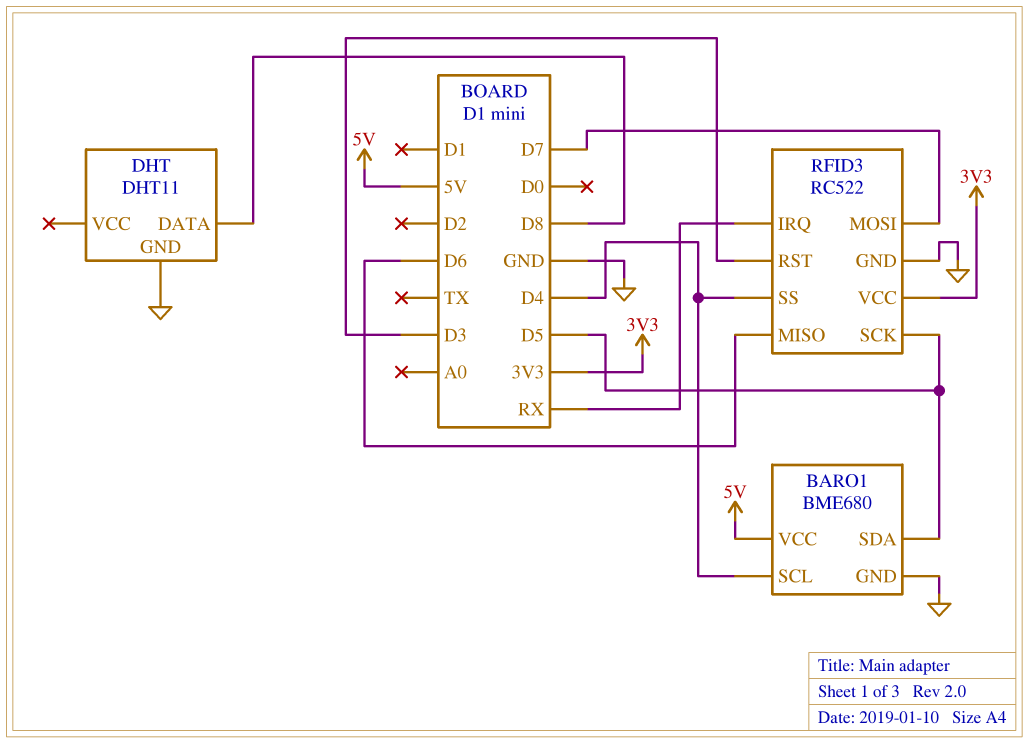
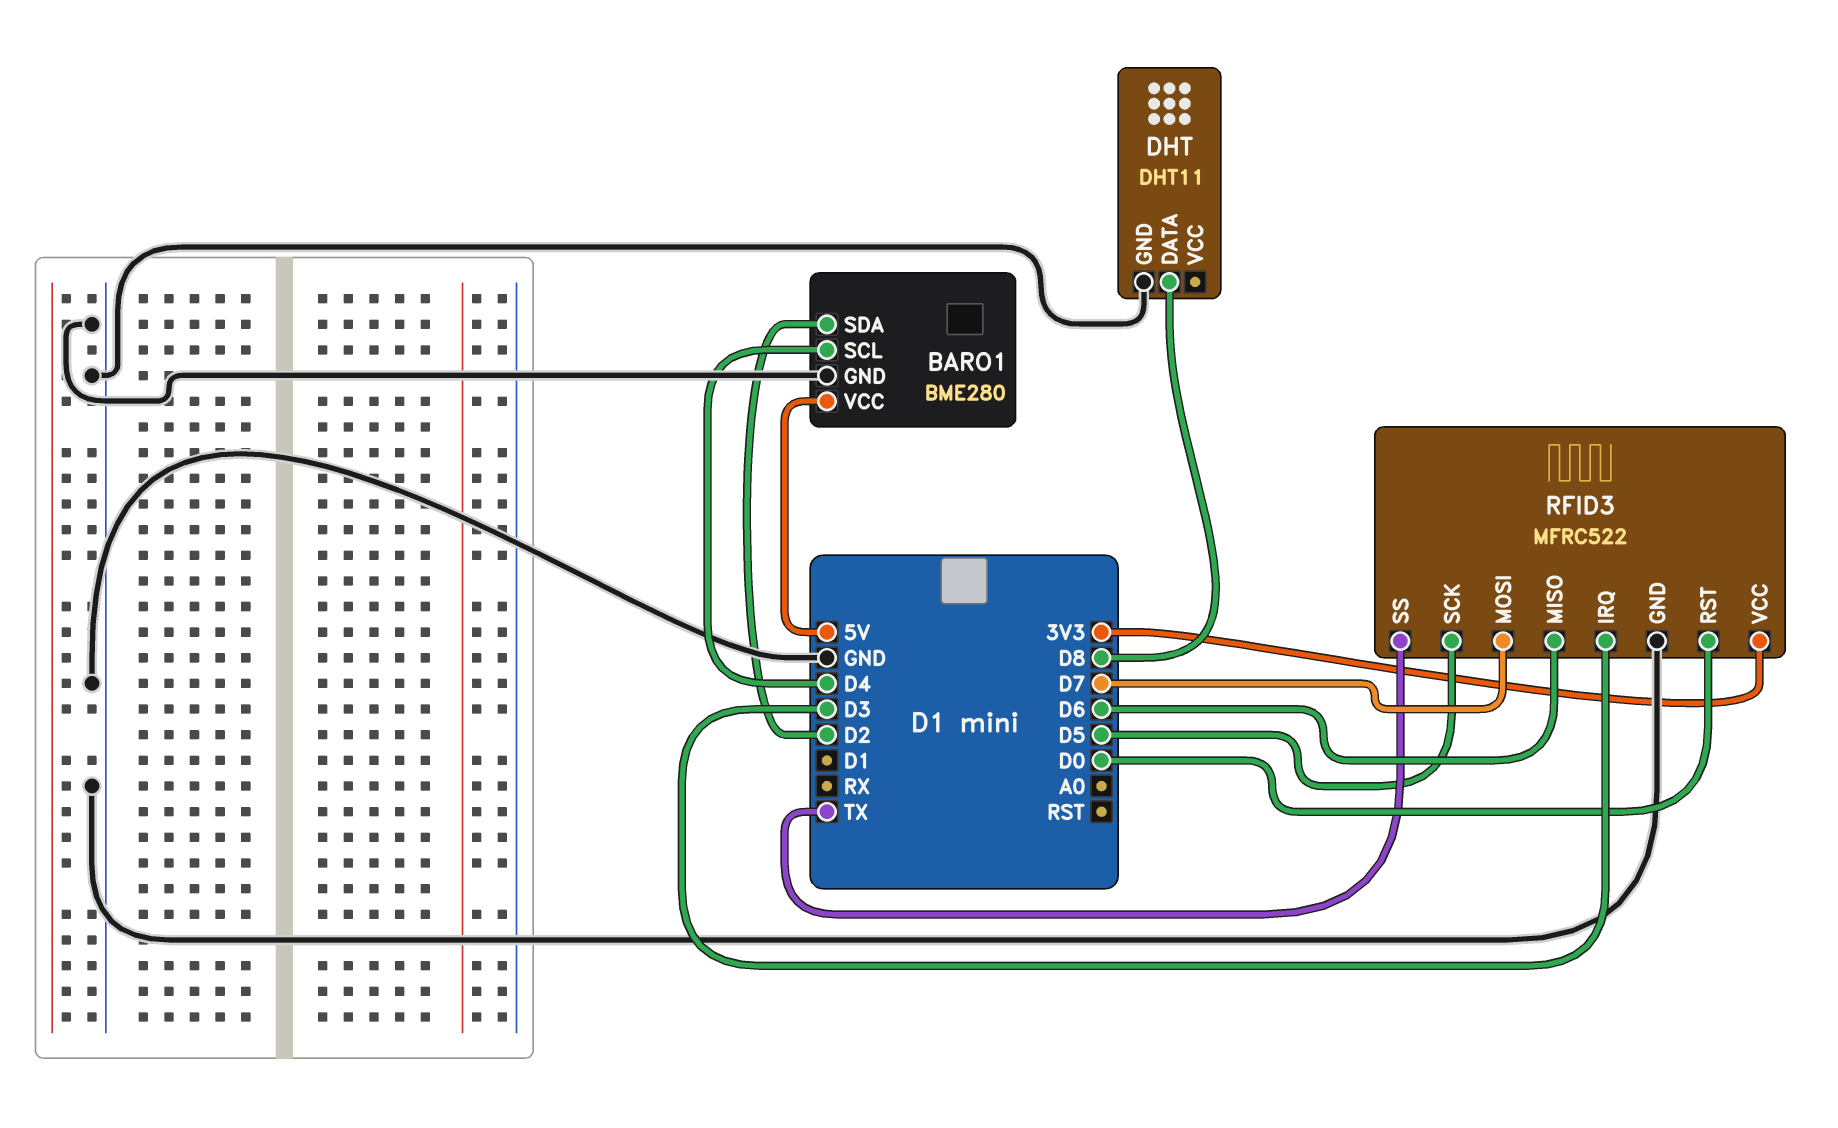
BARO1: BME680 -> BME280
BARO1 pin SDA: D5 -> D2
RFID3: RC522 -> MFRC522
RFID3 pin IRQ: RX -> D3
RFID3 pin RST: D3 -> D0
RFID3 pin SS: D4 -> TX

